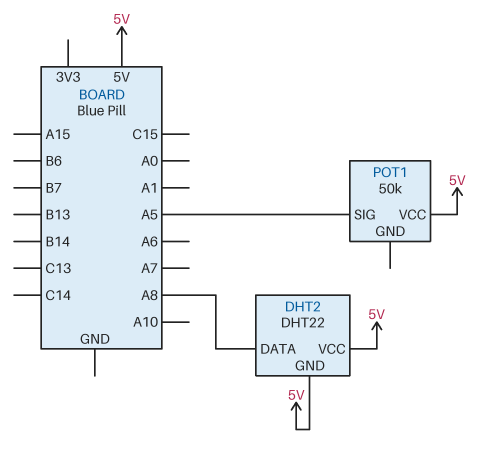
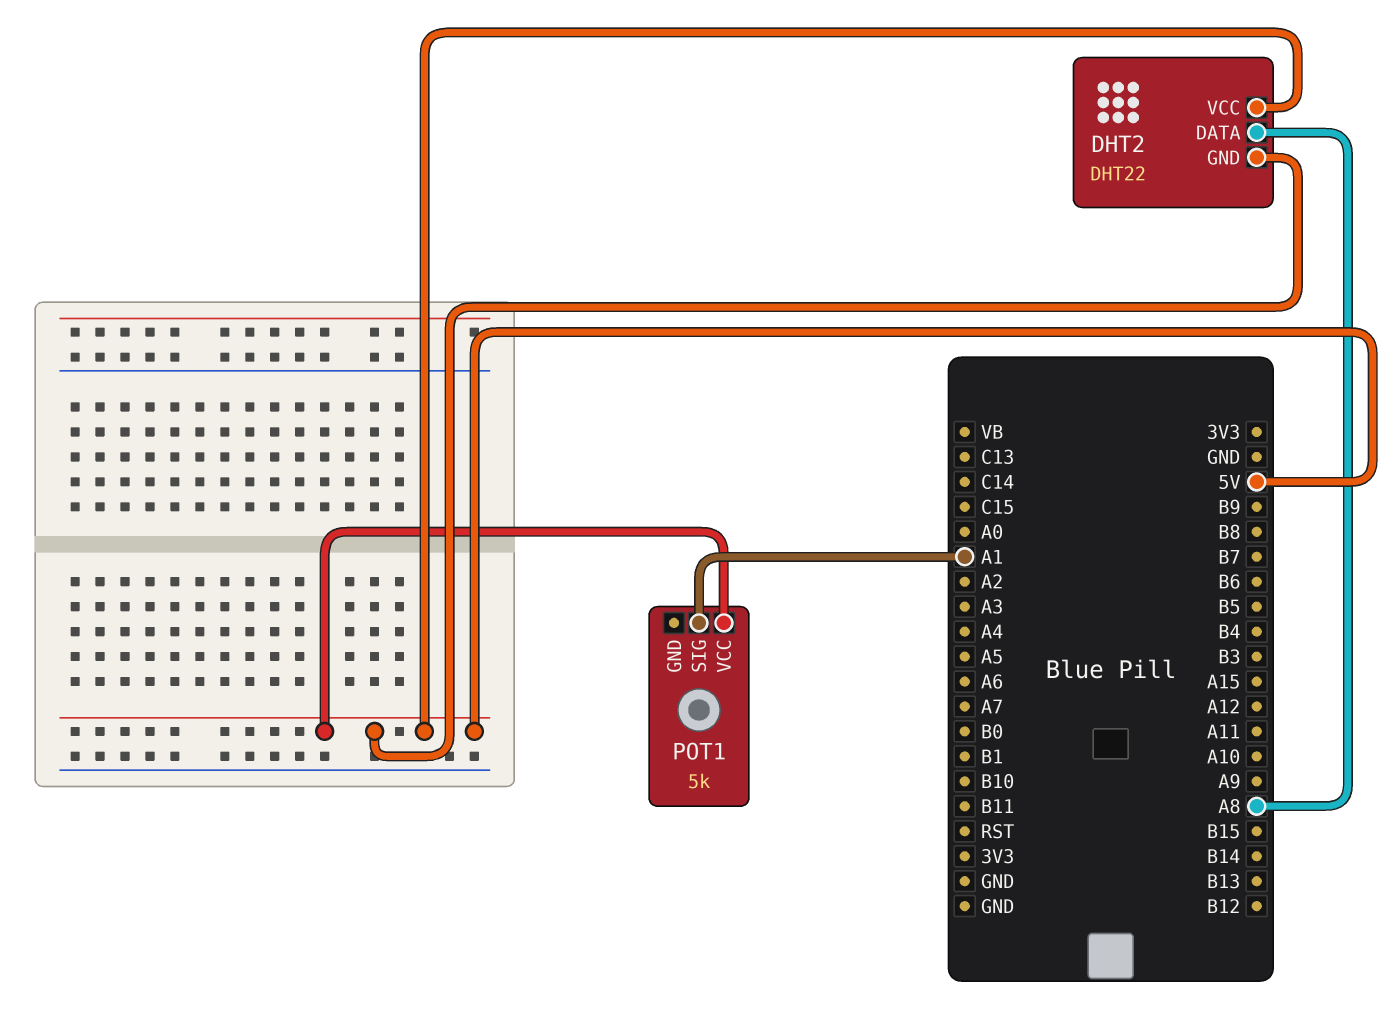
POT1: 50k -> 5k
POT1 pin SIG: A5 -> A1

